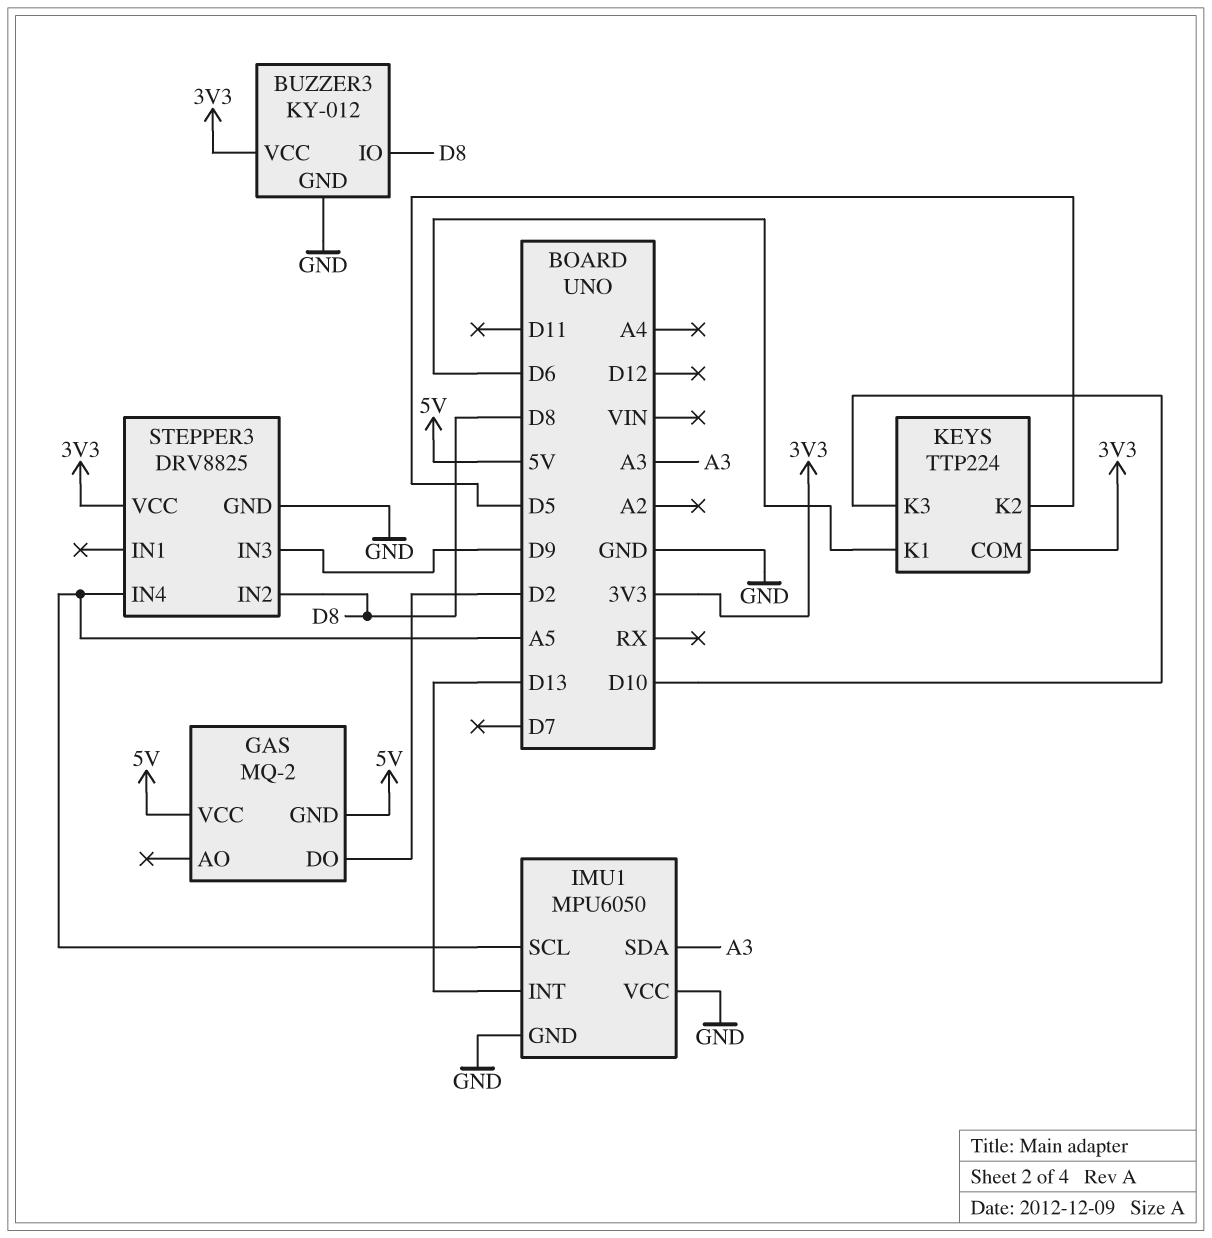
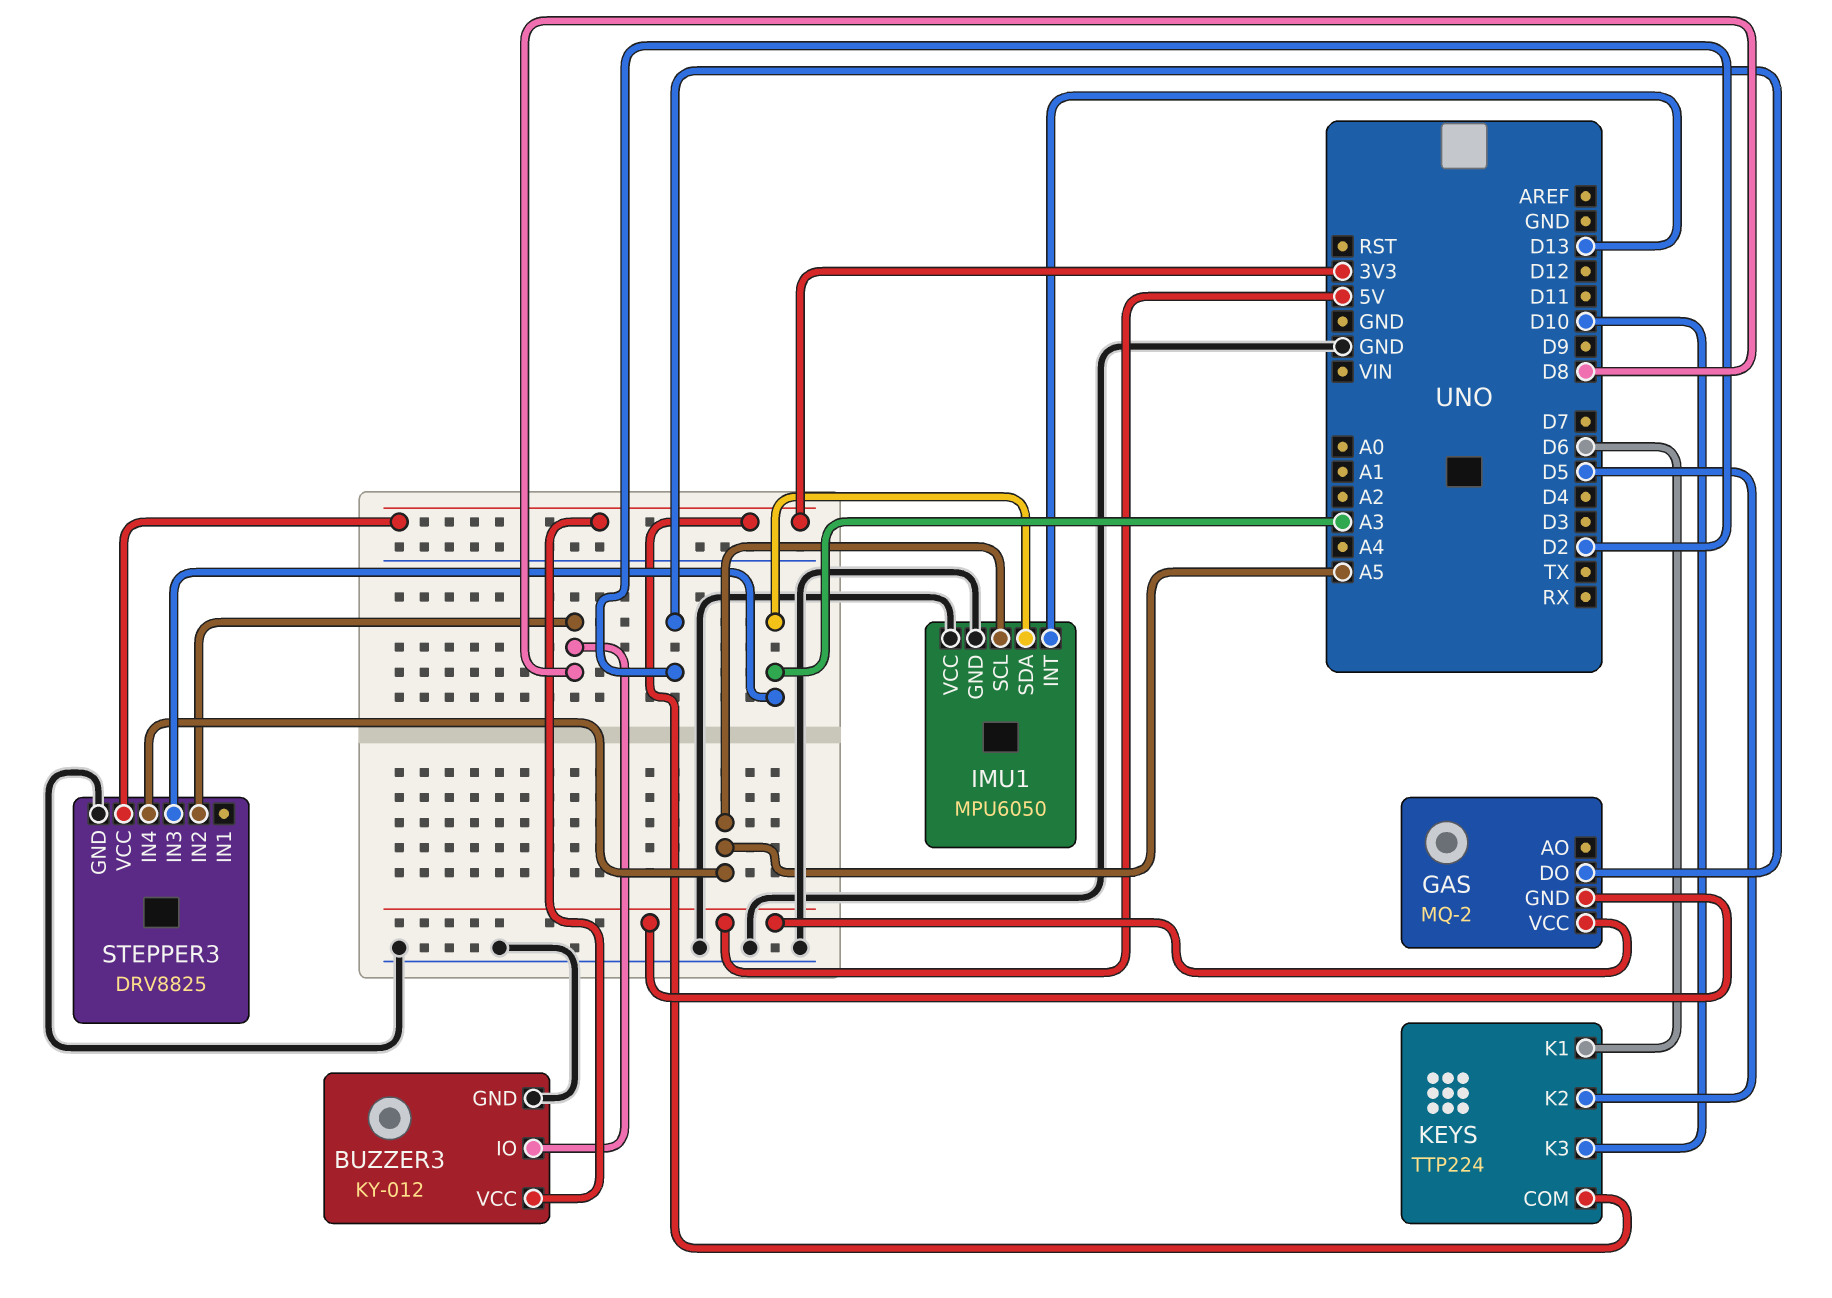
STEPPER3 pin IN3: D9 -> A3

